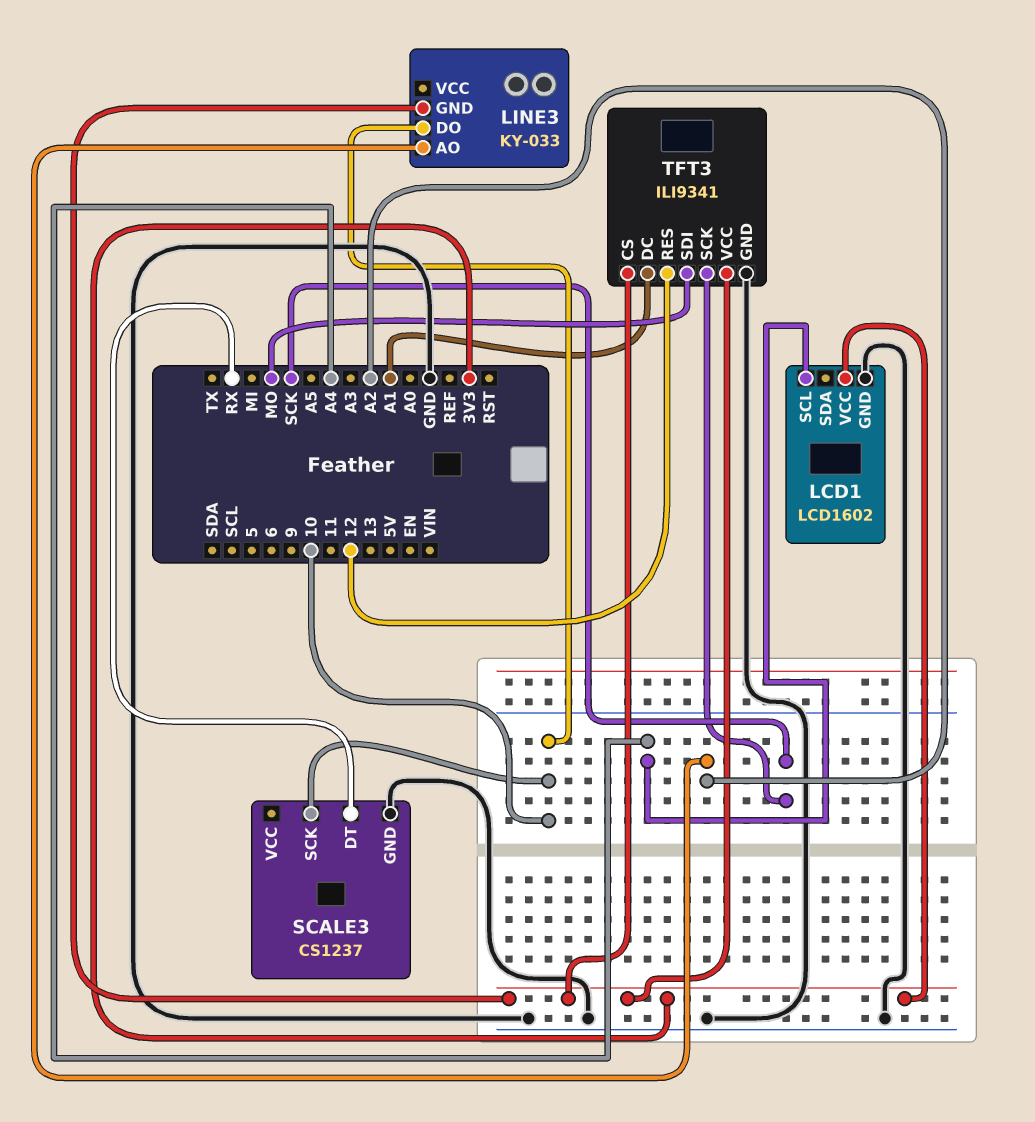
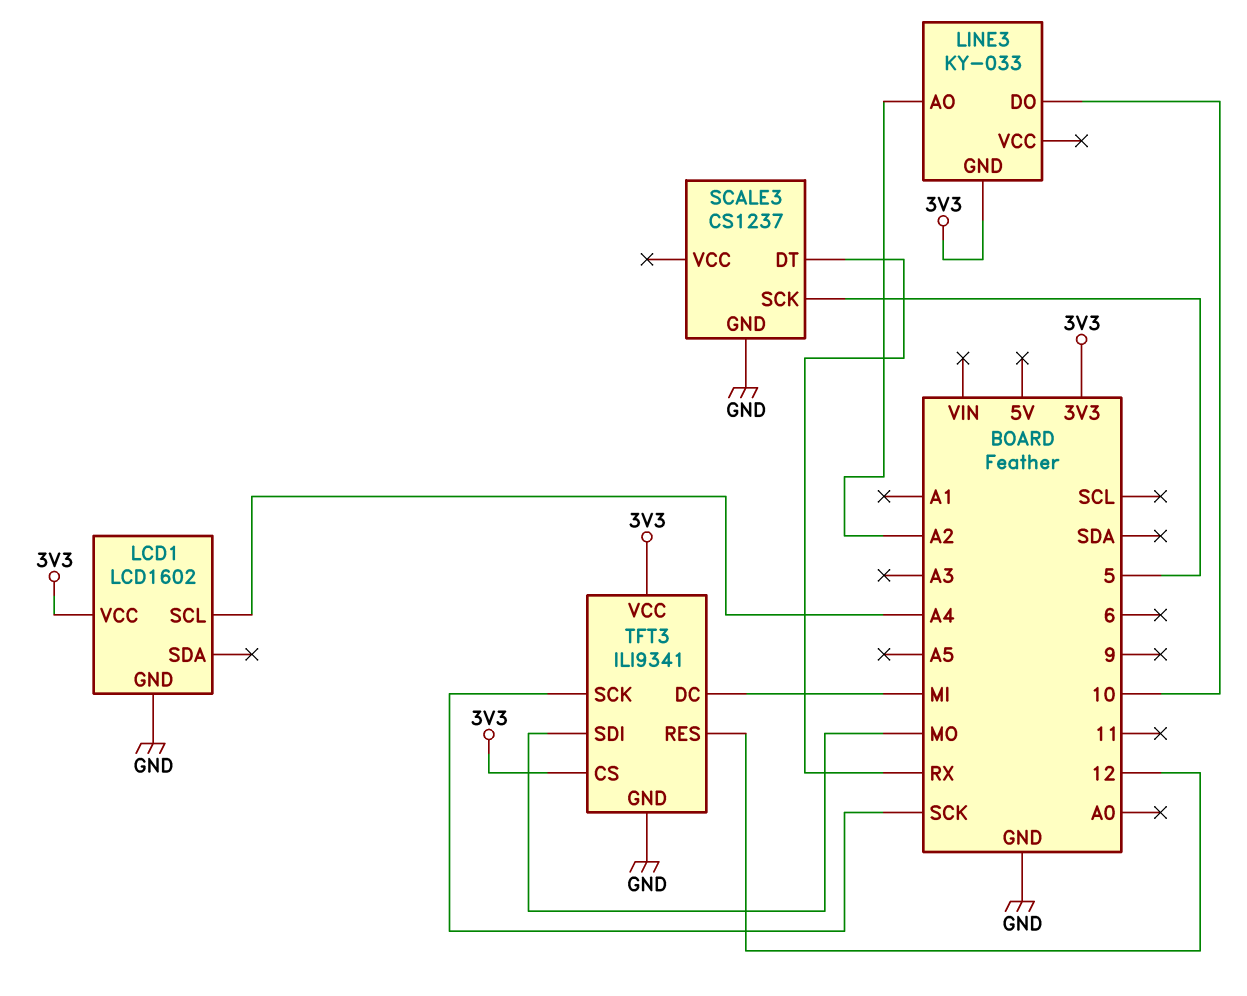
SCALE3 pin SCK: 10 -> 5
TFT3 pin DC: A1 -> MI

